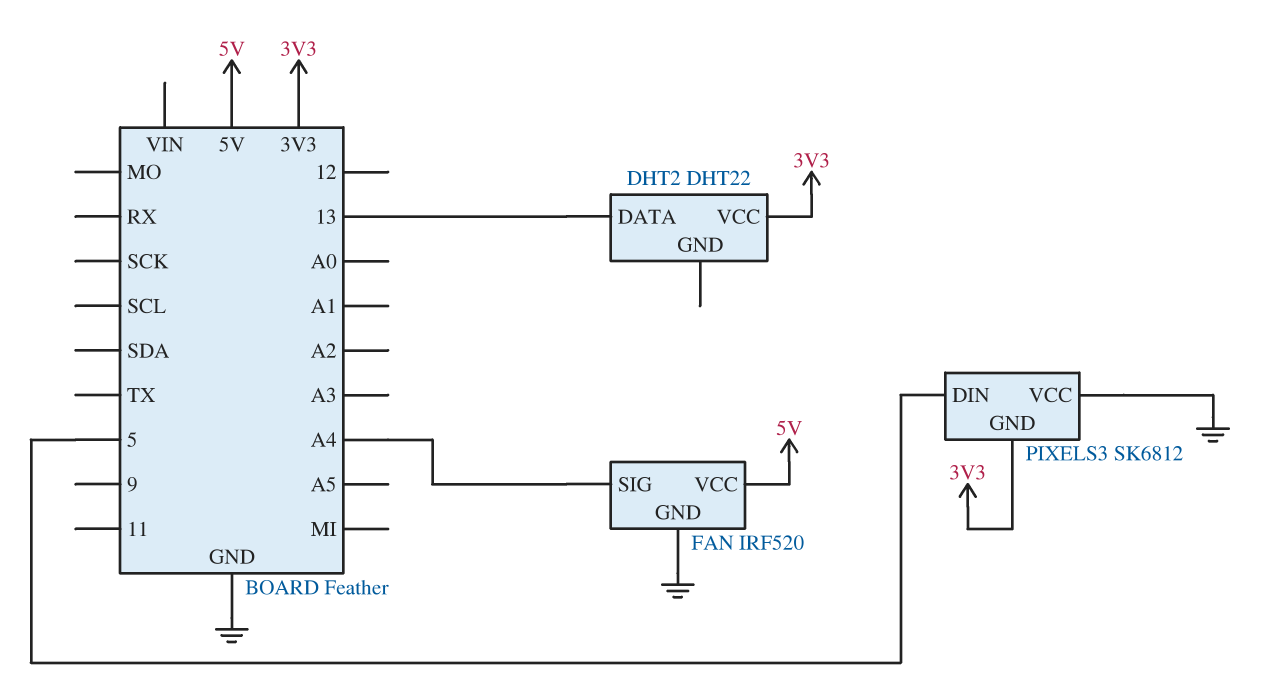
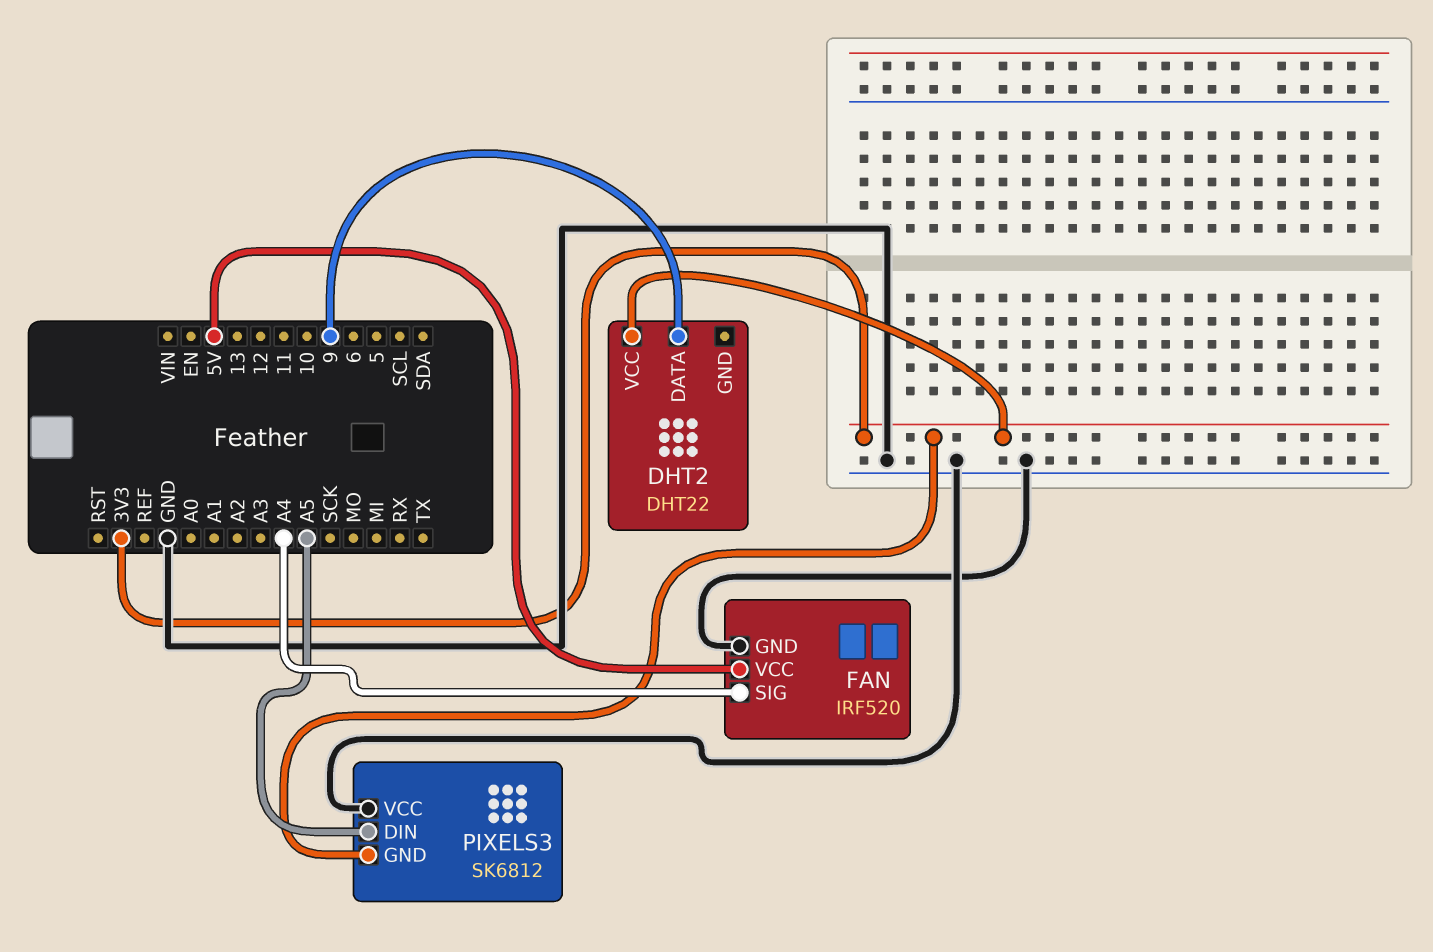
DHT2 pin DATA: 13 -> 9
PIXELS3 pin DIN: 5 -> A5

